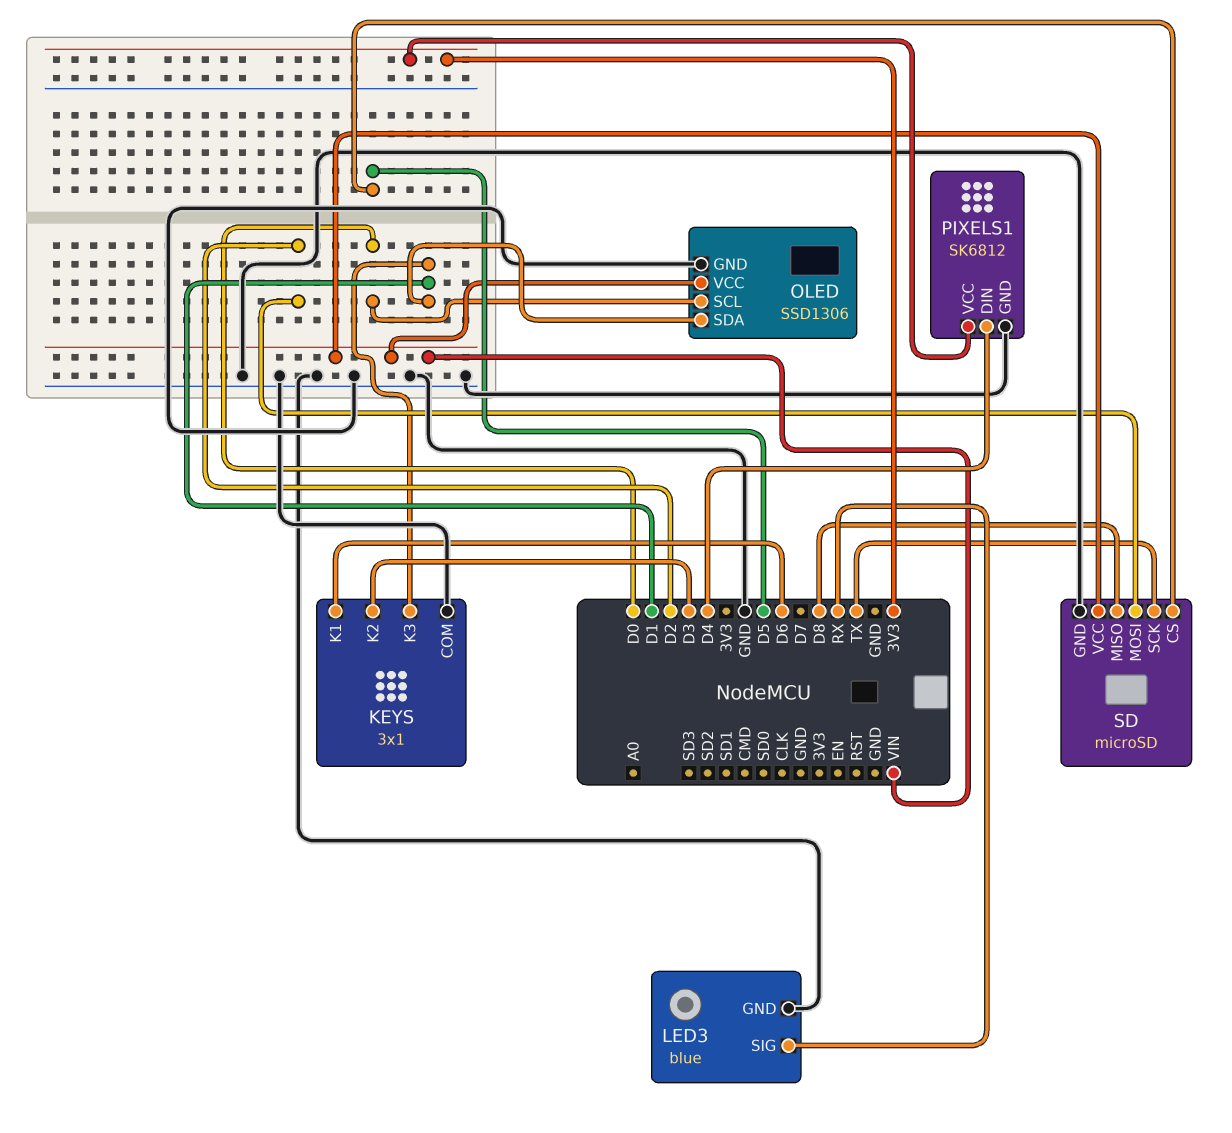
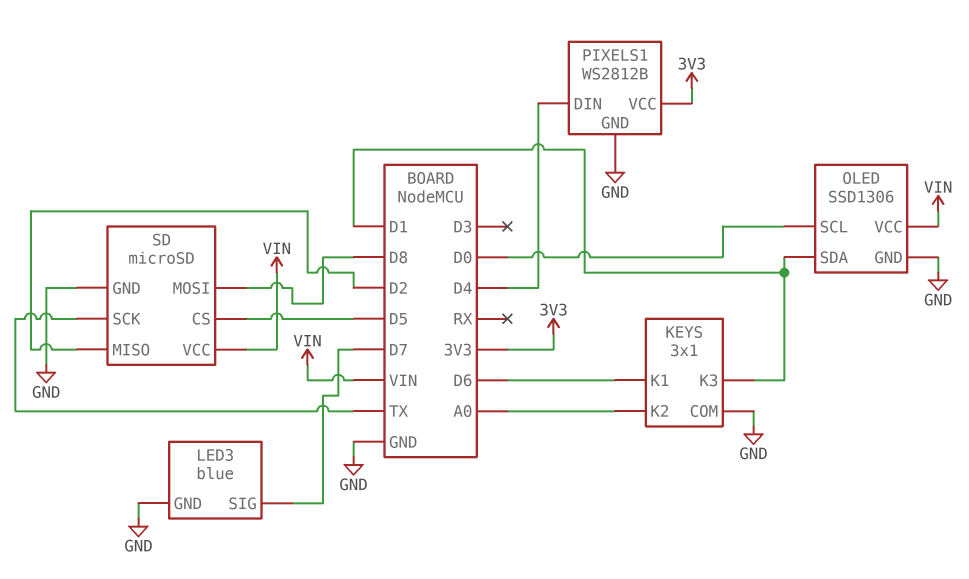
KEYS pin K2: D3 -> A0
LED3 pin SIG: RX -> D7
PIXELS1: SK6812 -> WS2812B
SD pin MISO: D8 -> D2
SD pin MOSI: D2 -> D8

